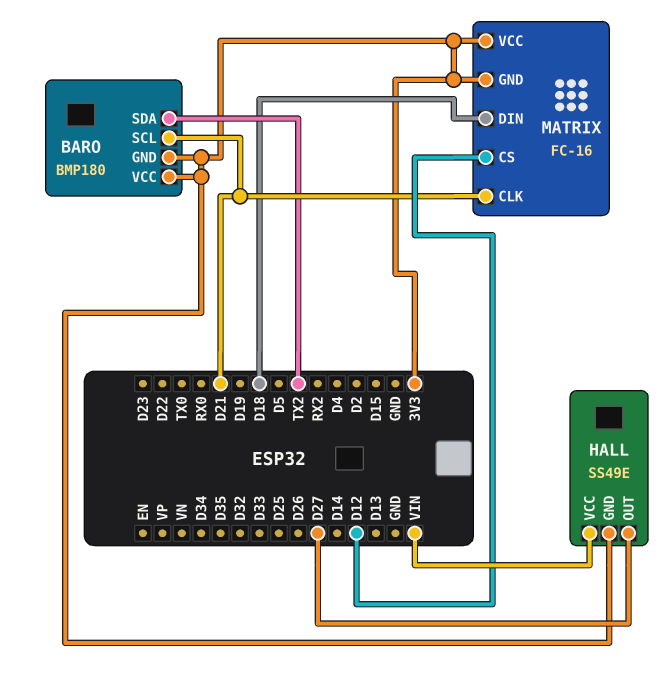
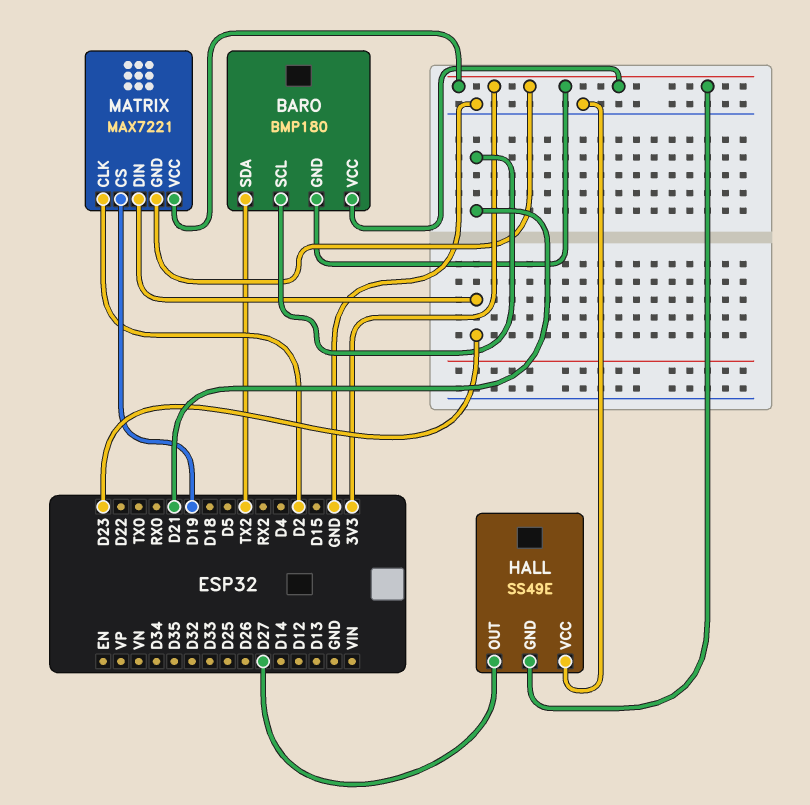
HALL pin VCC: VIN -> GND
MATRIX: FC-16 -> MAX7221
MATRIX pin CLK: D21 -> D2
MATRIX pin CS: D12 -> D19
MATRIX pin DIN: D18 -> D23

